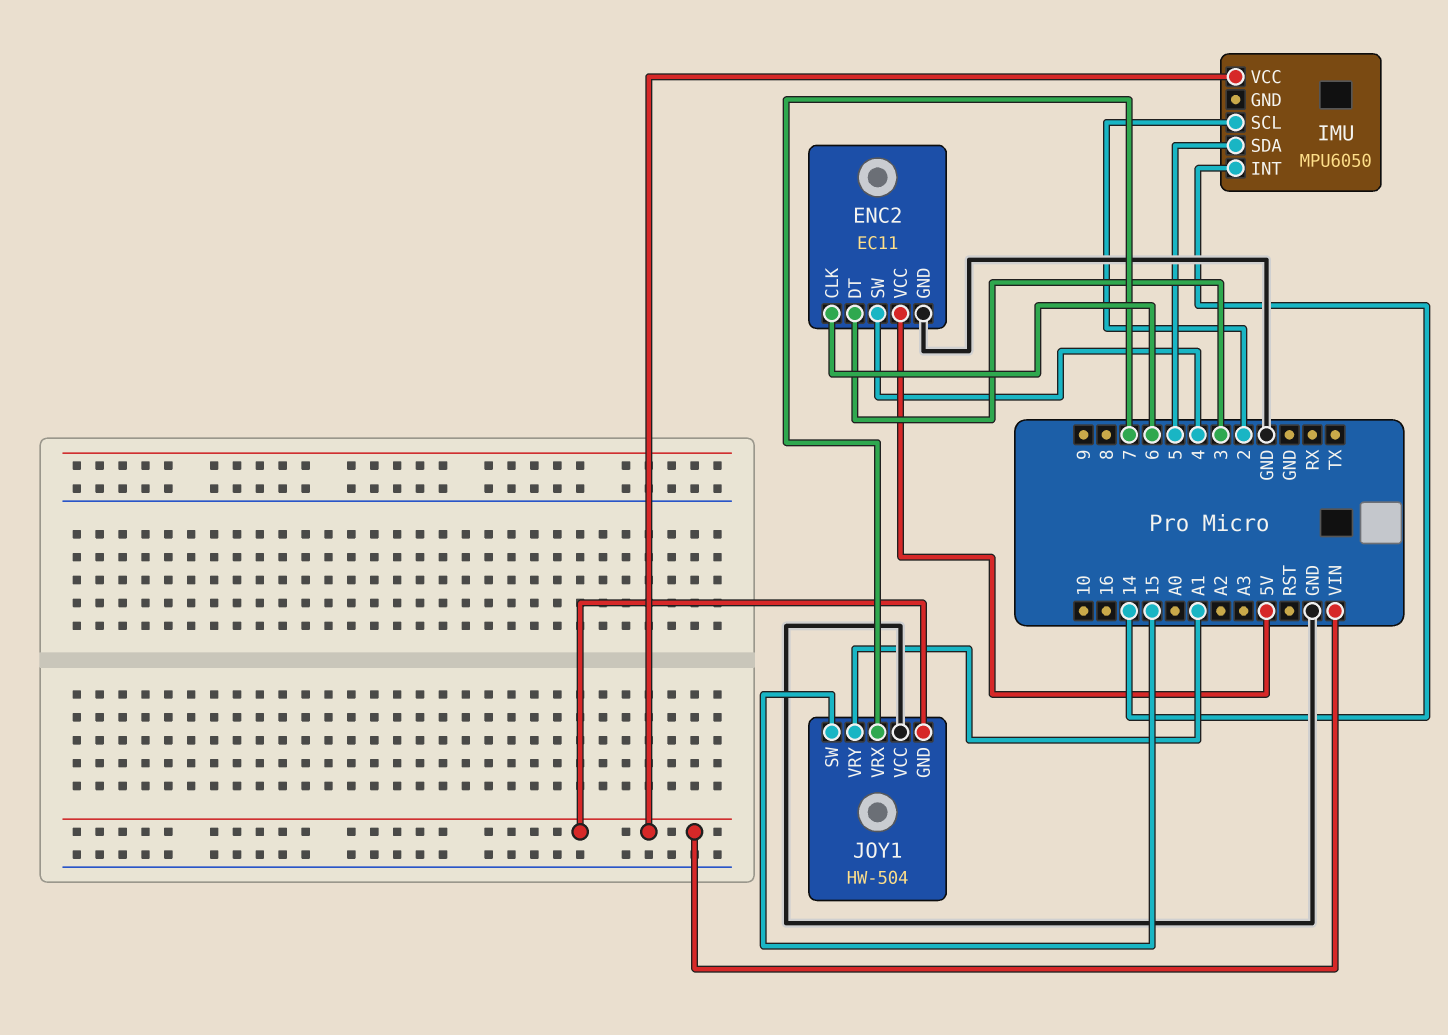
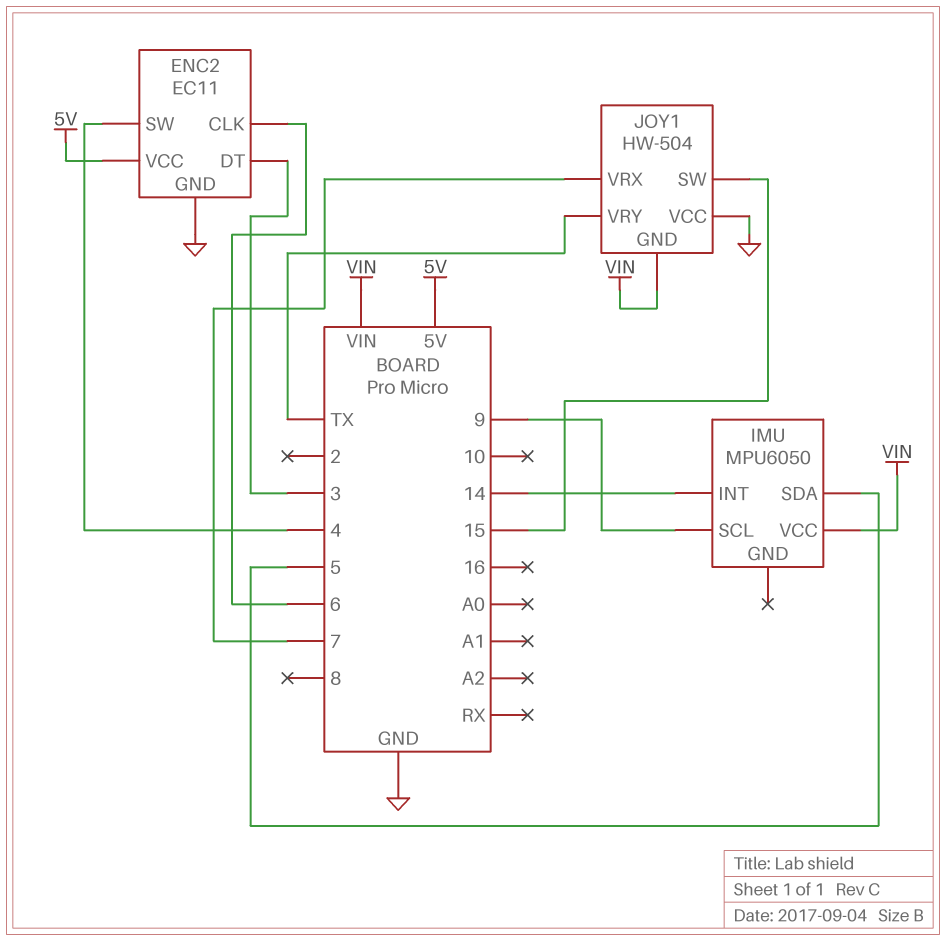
IMU pin SCL: 2 -> 9
JOY1 pin VRY: A1 -> TX

